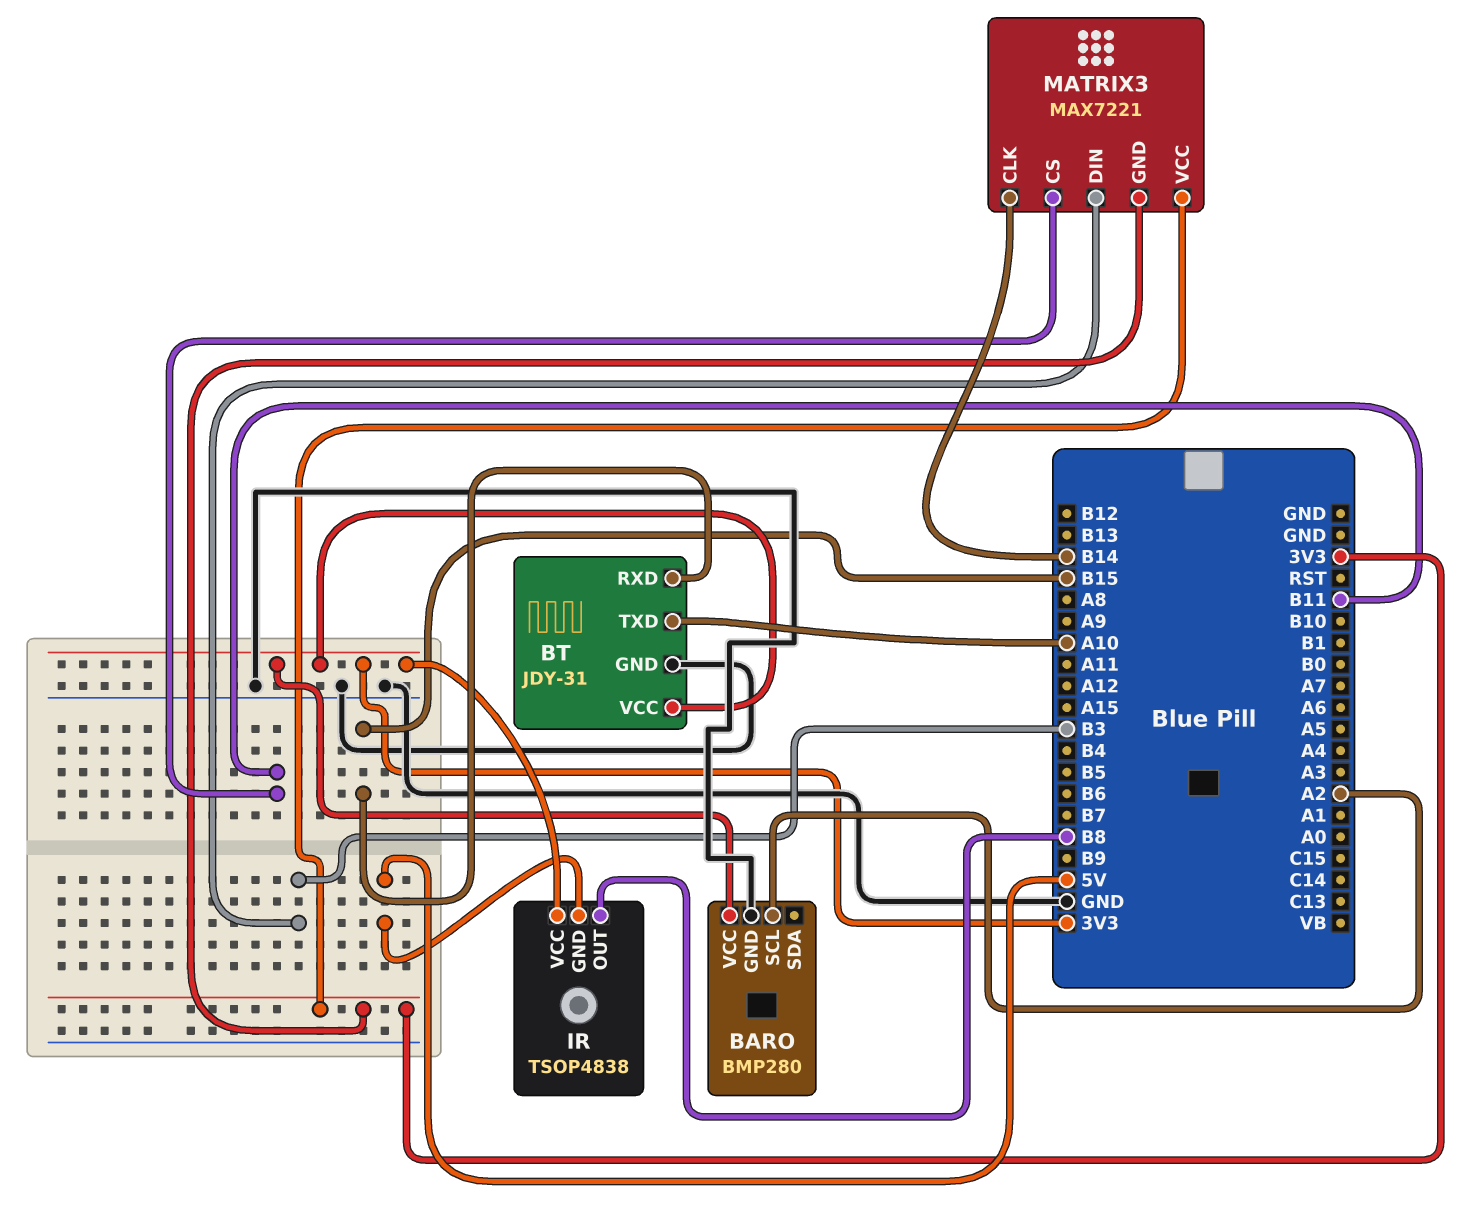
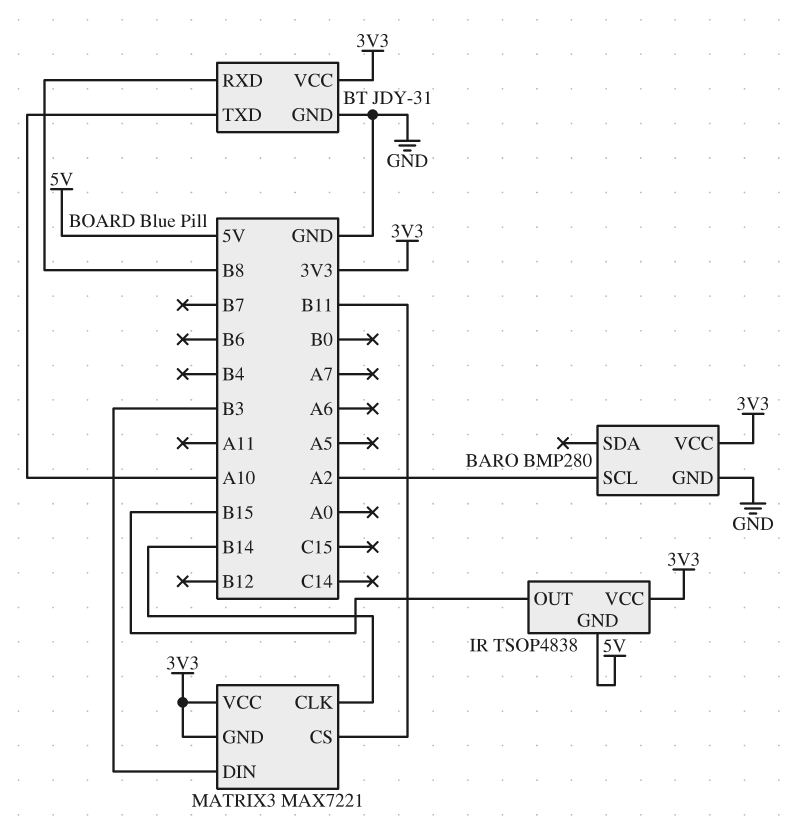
BT pin RXD: B15 -> B8
IR pin OUT: B8 -> B15

